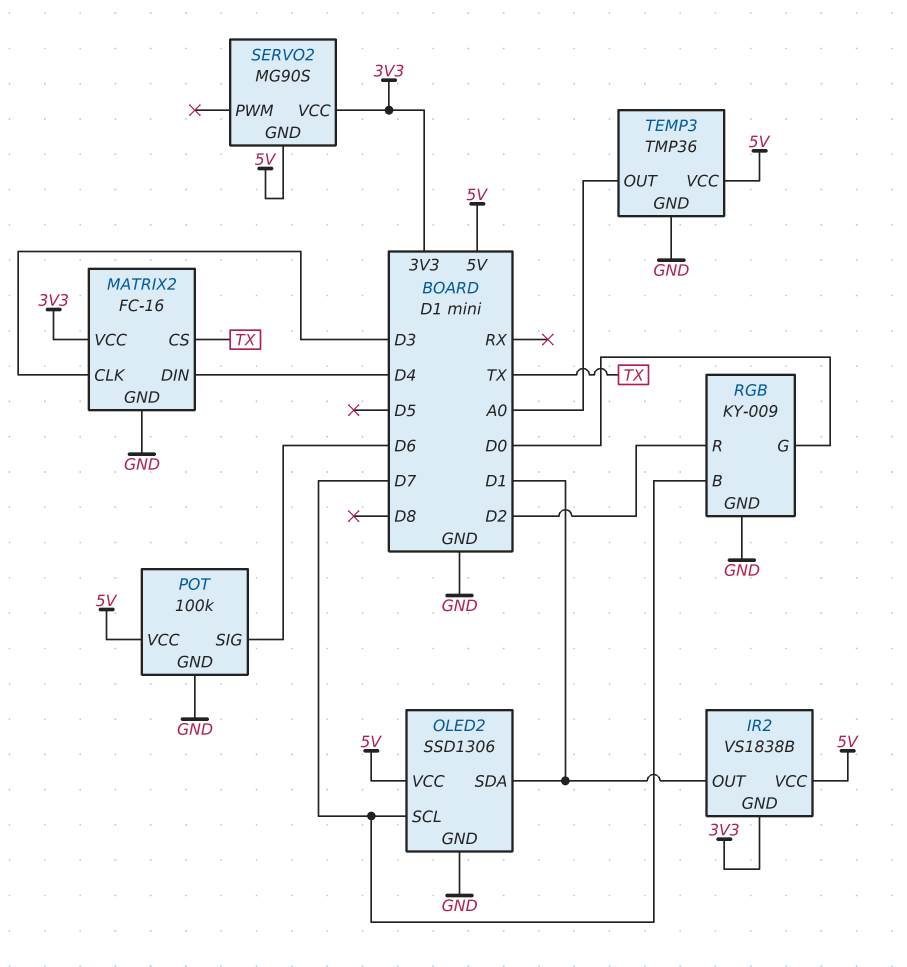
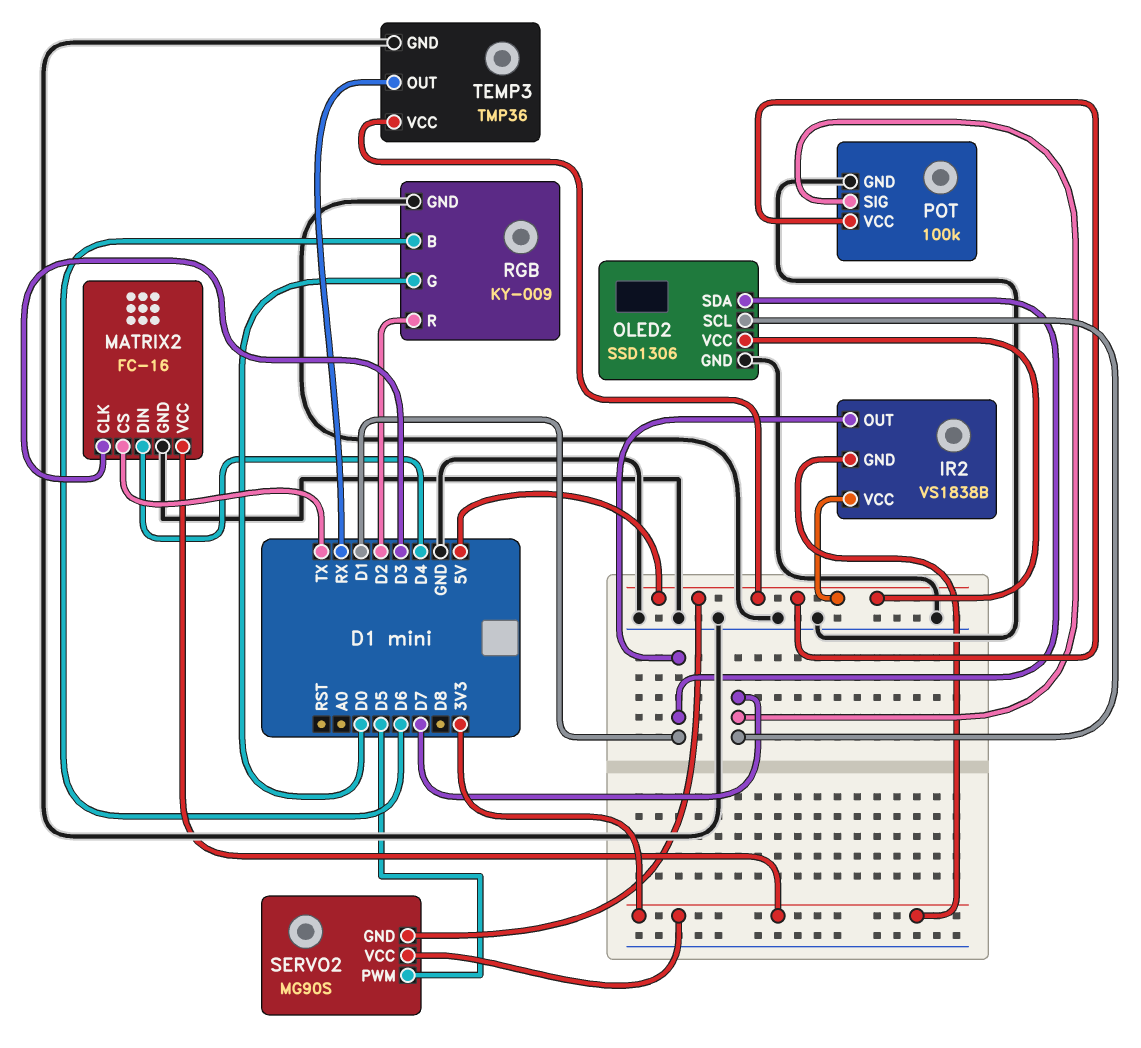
POT pin SIG: D6 -> D7
RGB pin B: D7 -> D6
SERVO2 pin PWM: none -> D5
TEMP3 pin OUT: A0 -> RX

